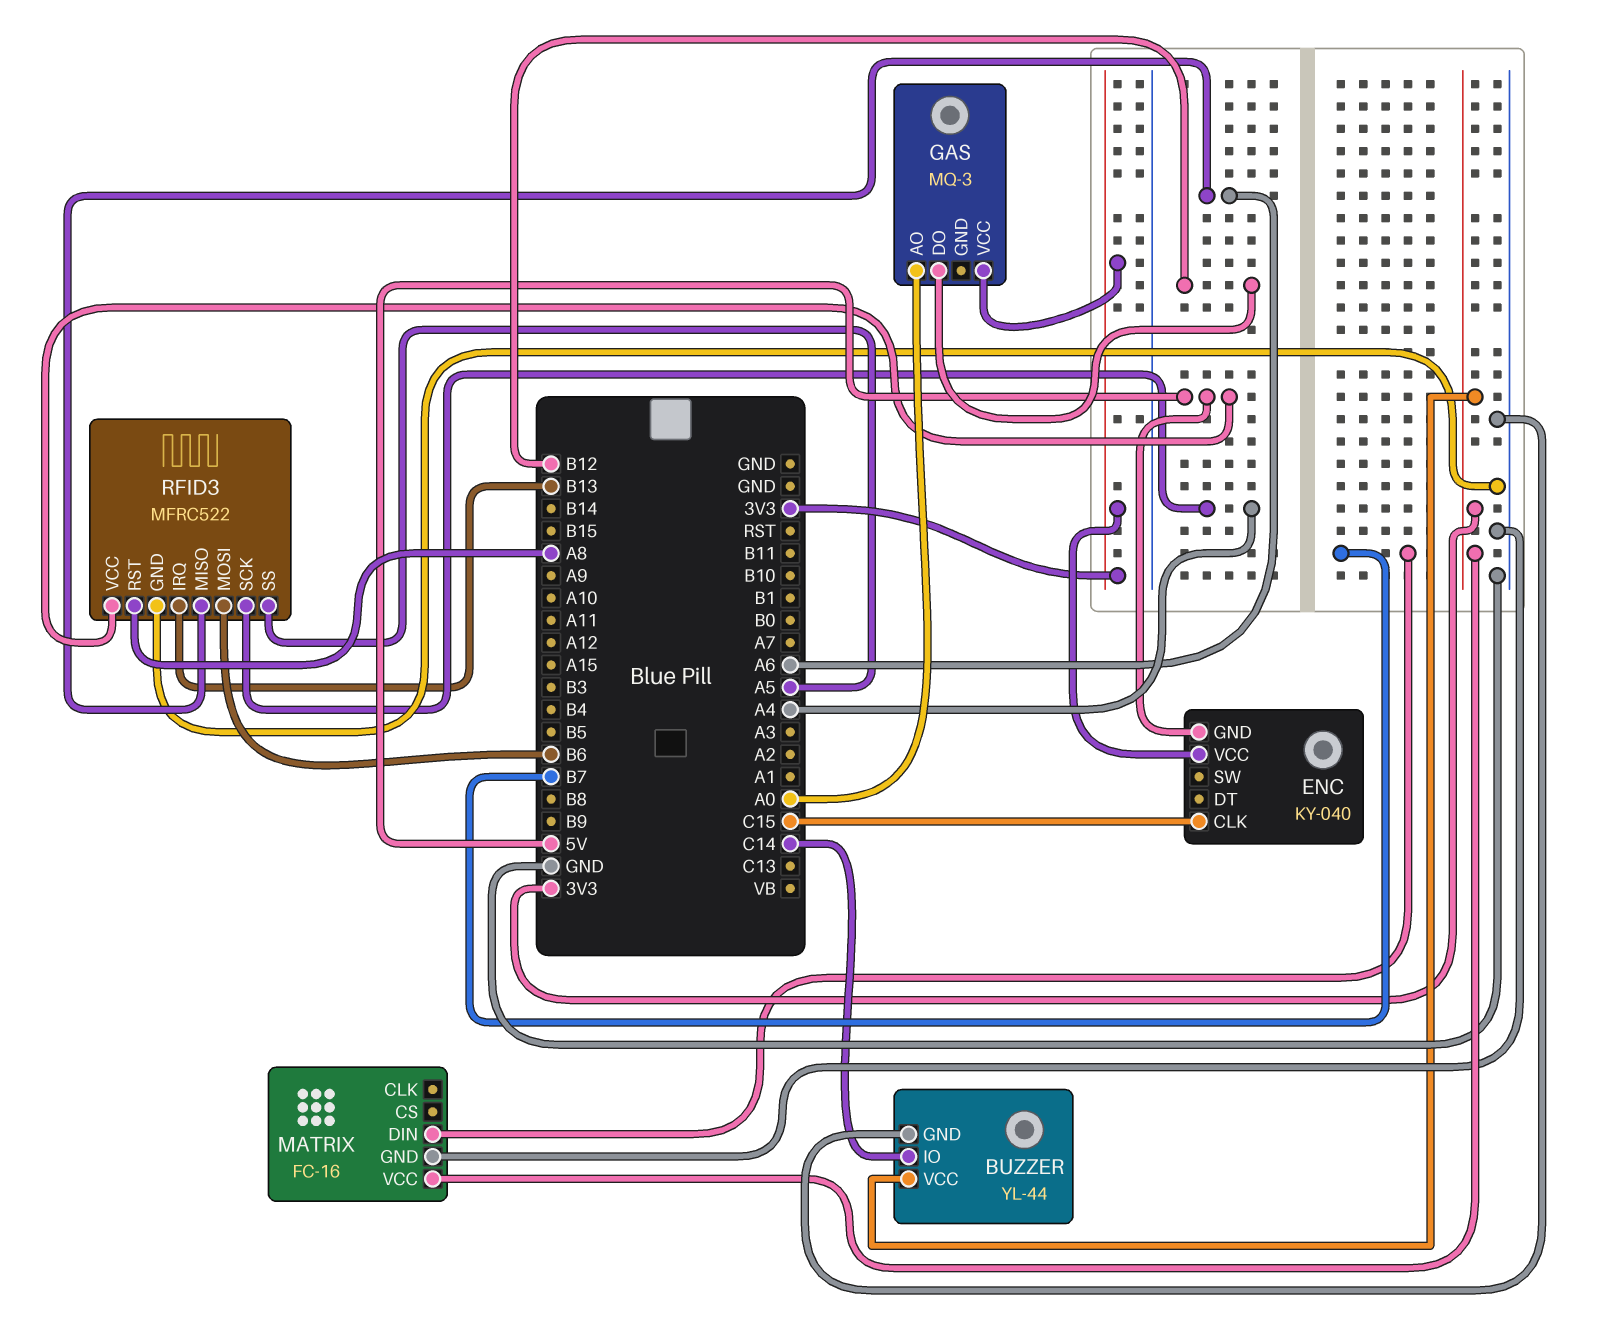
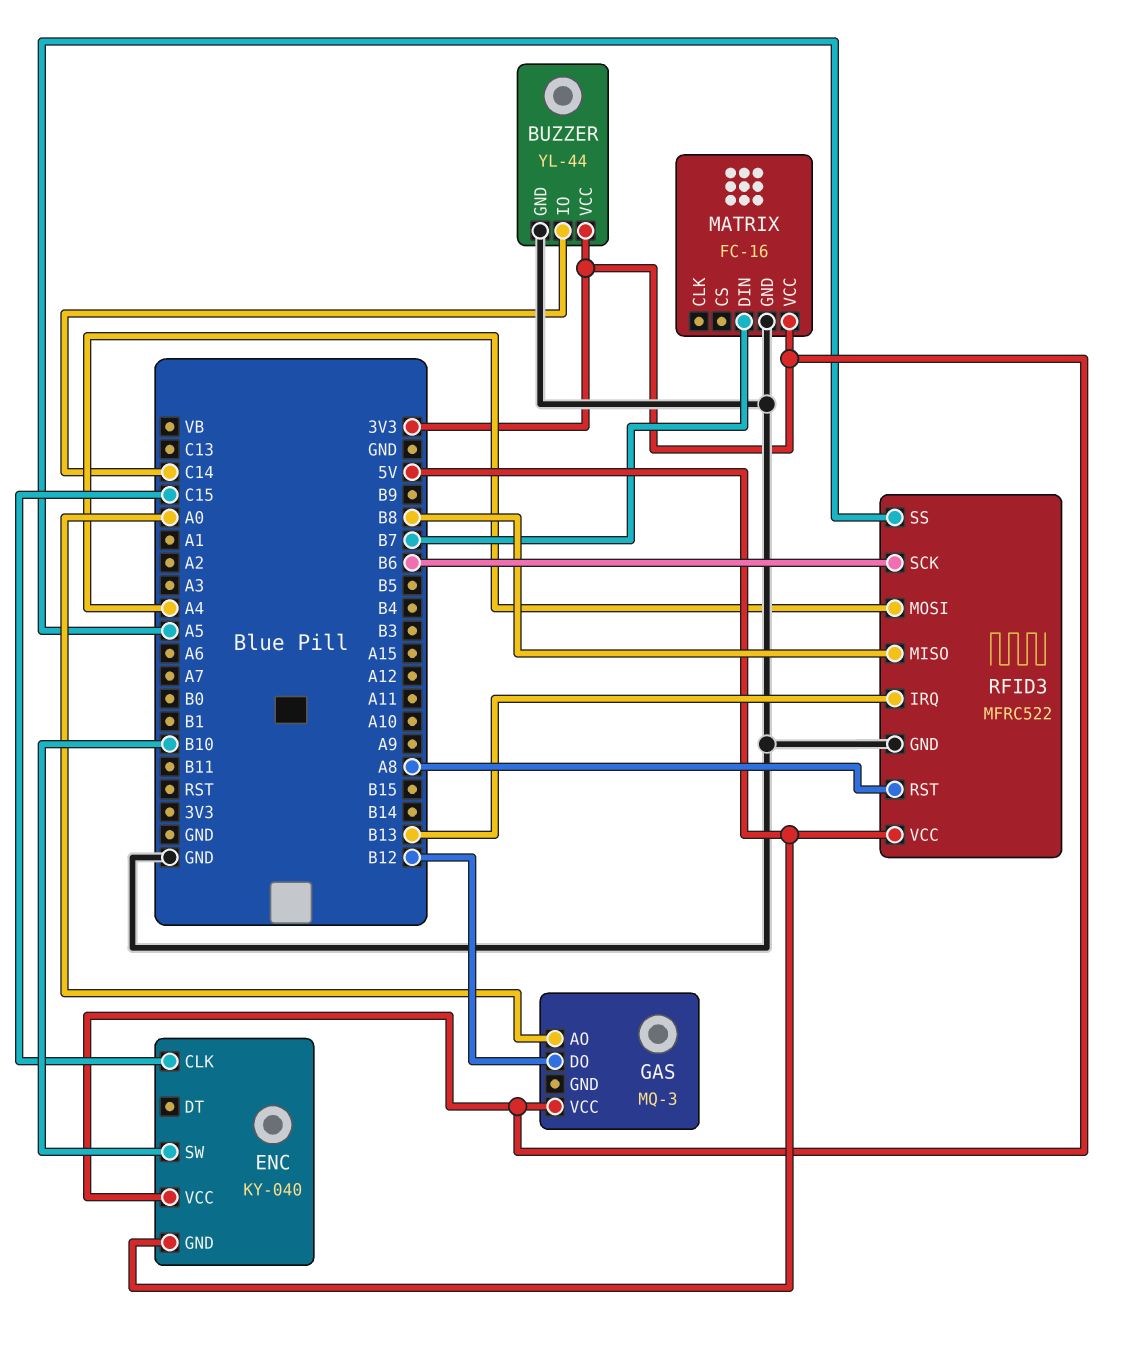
ENC pin SW: none -> B10
RFID3 pin MISO: A6 -> B8
RFID3 pin MOSI: B6 -> A4
RFID3 pin SCK: A4 -> B6

